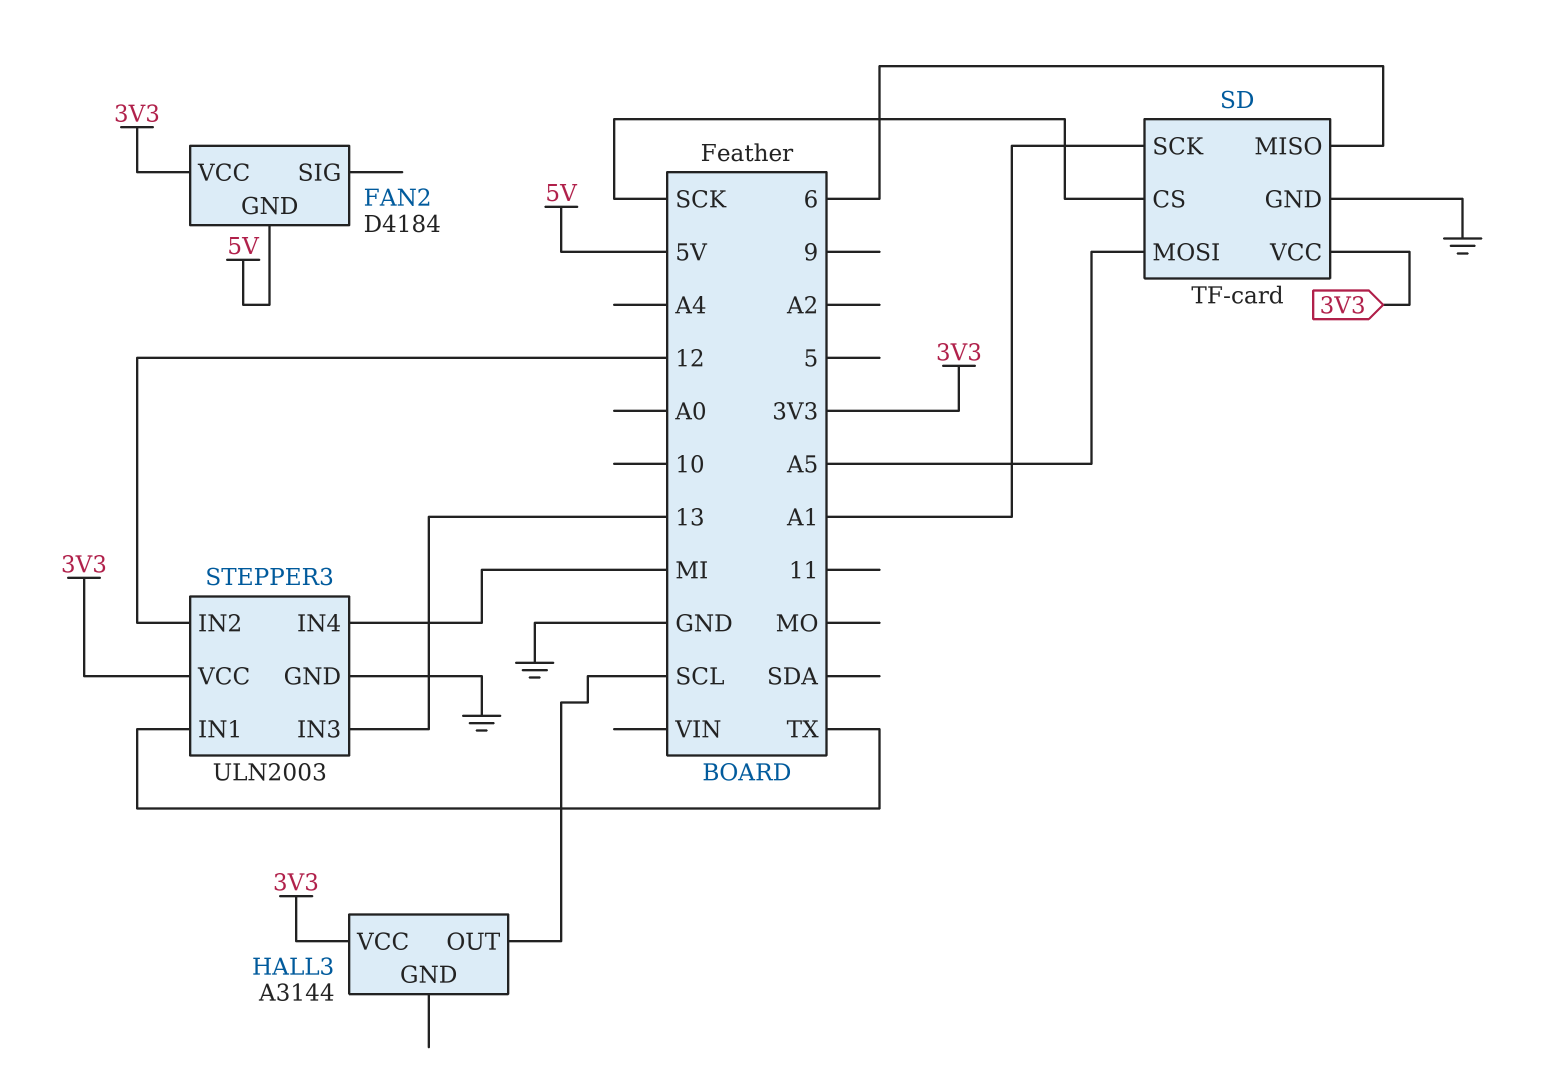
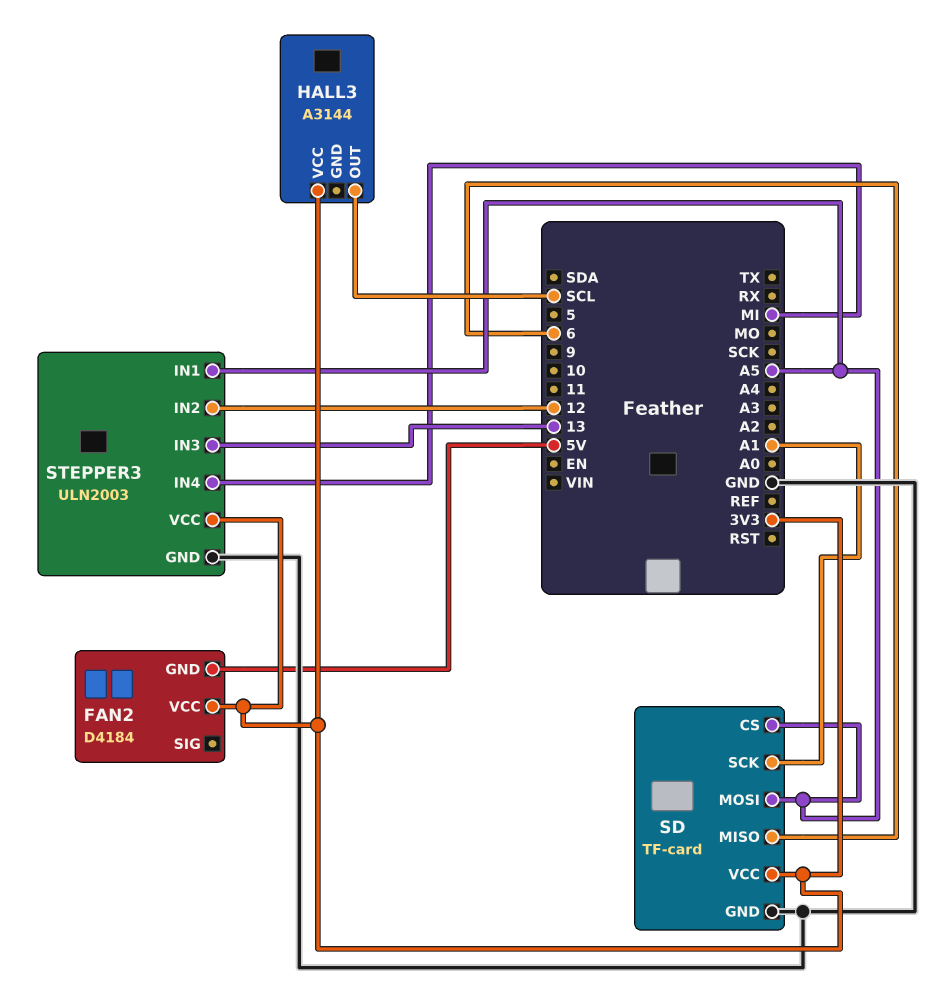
SD pin CS: SCK -> A5
STEPPER3 pin IN1: TX -> A5

